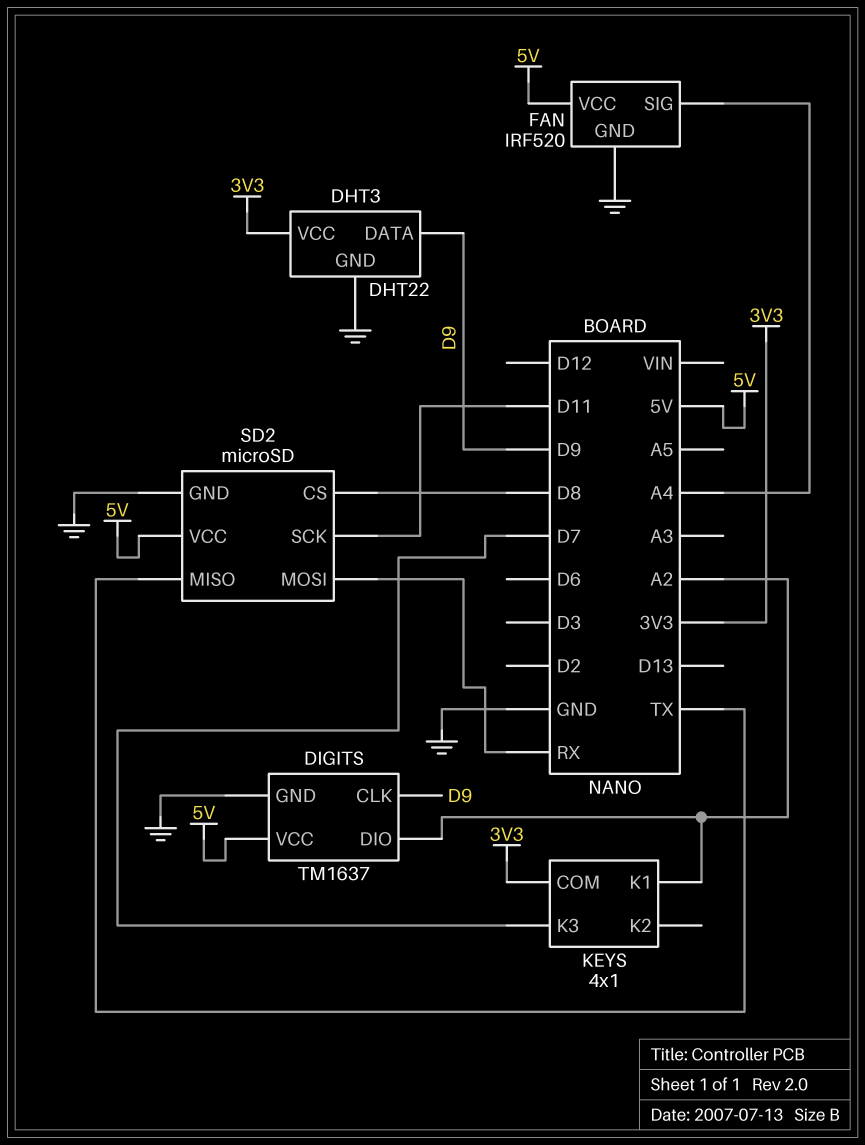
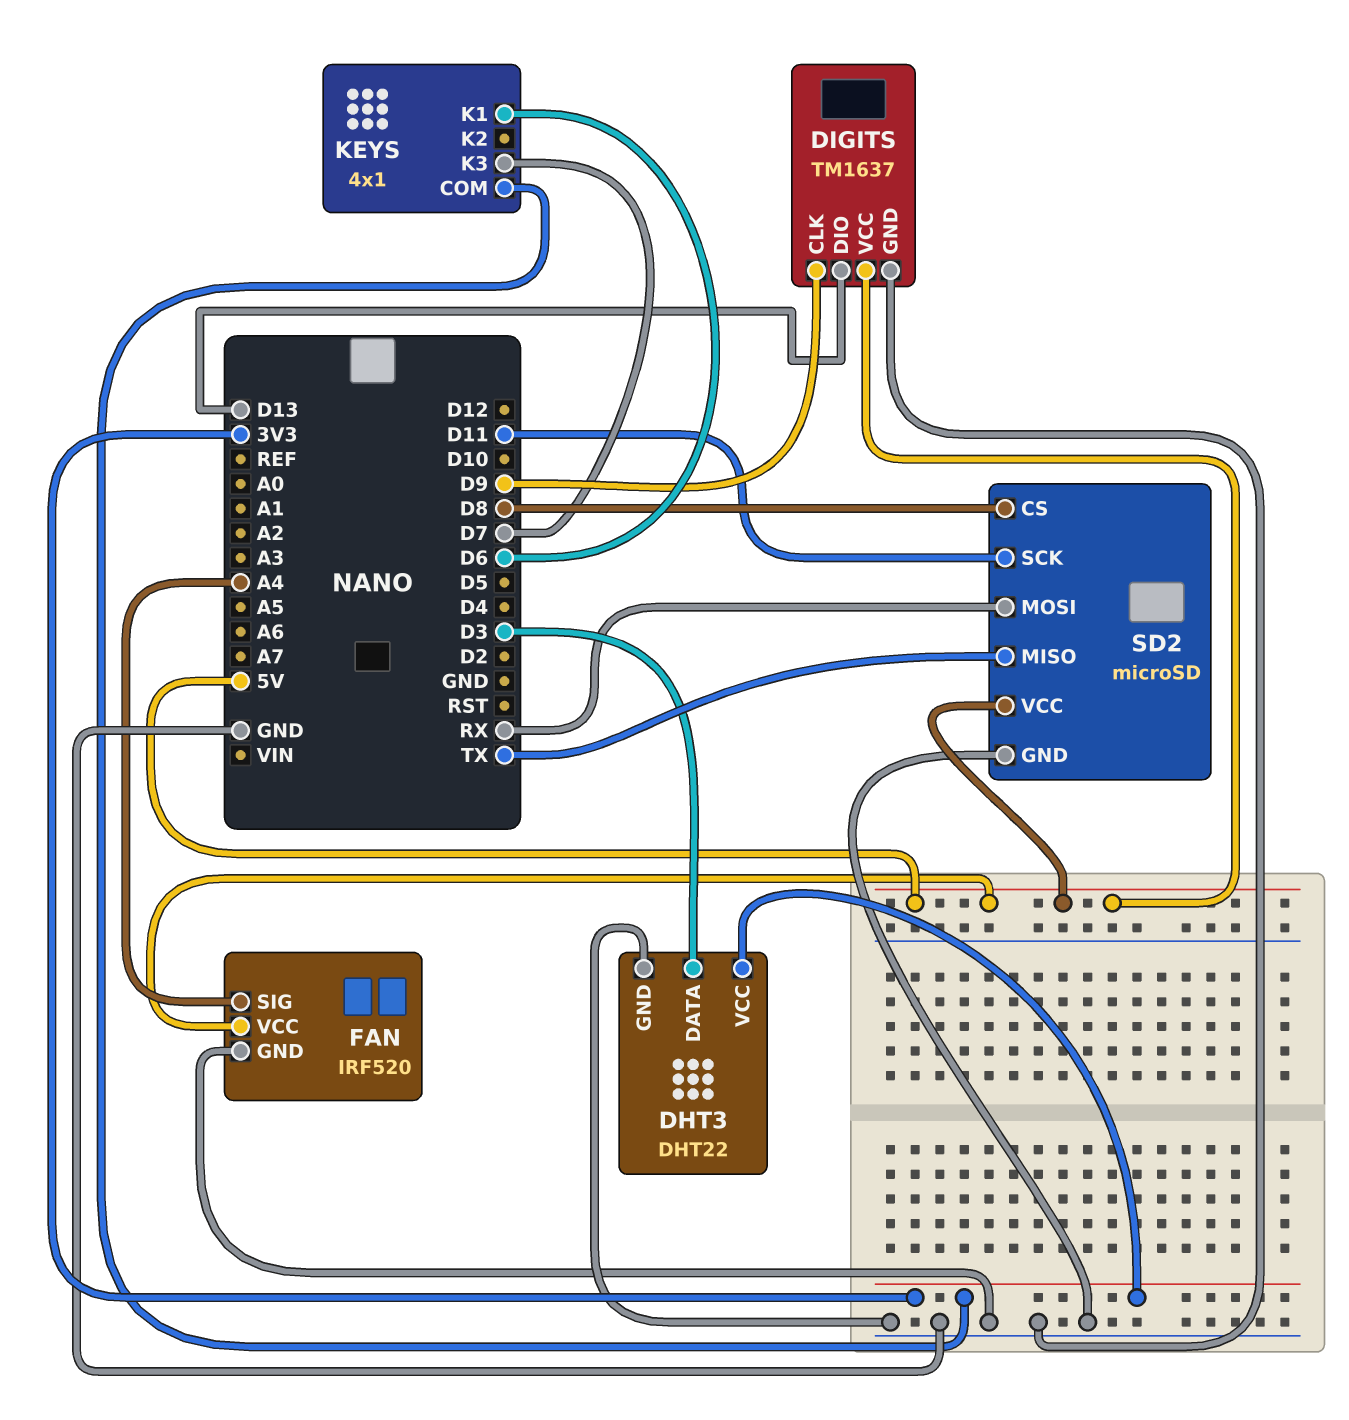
DHT3 pin DATA: D9 -> D3
DIGITS pin DIO: A2 -> D13
KEYS pin K1: A2 -> D6

